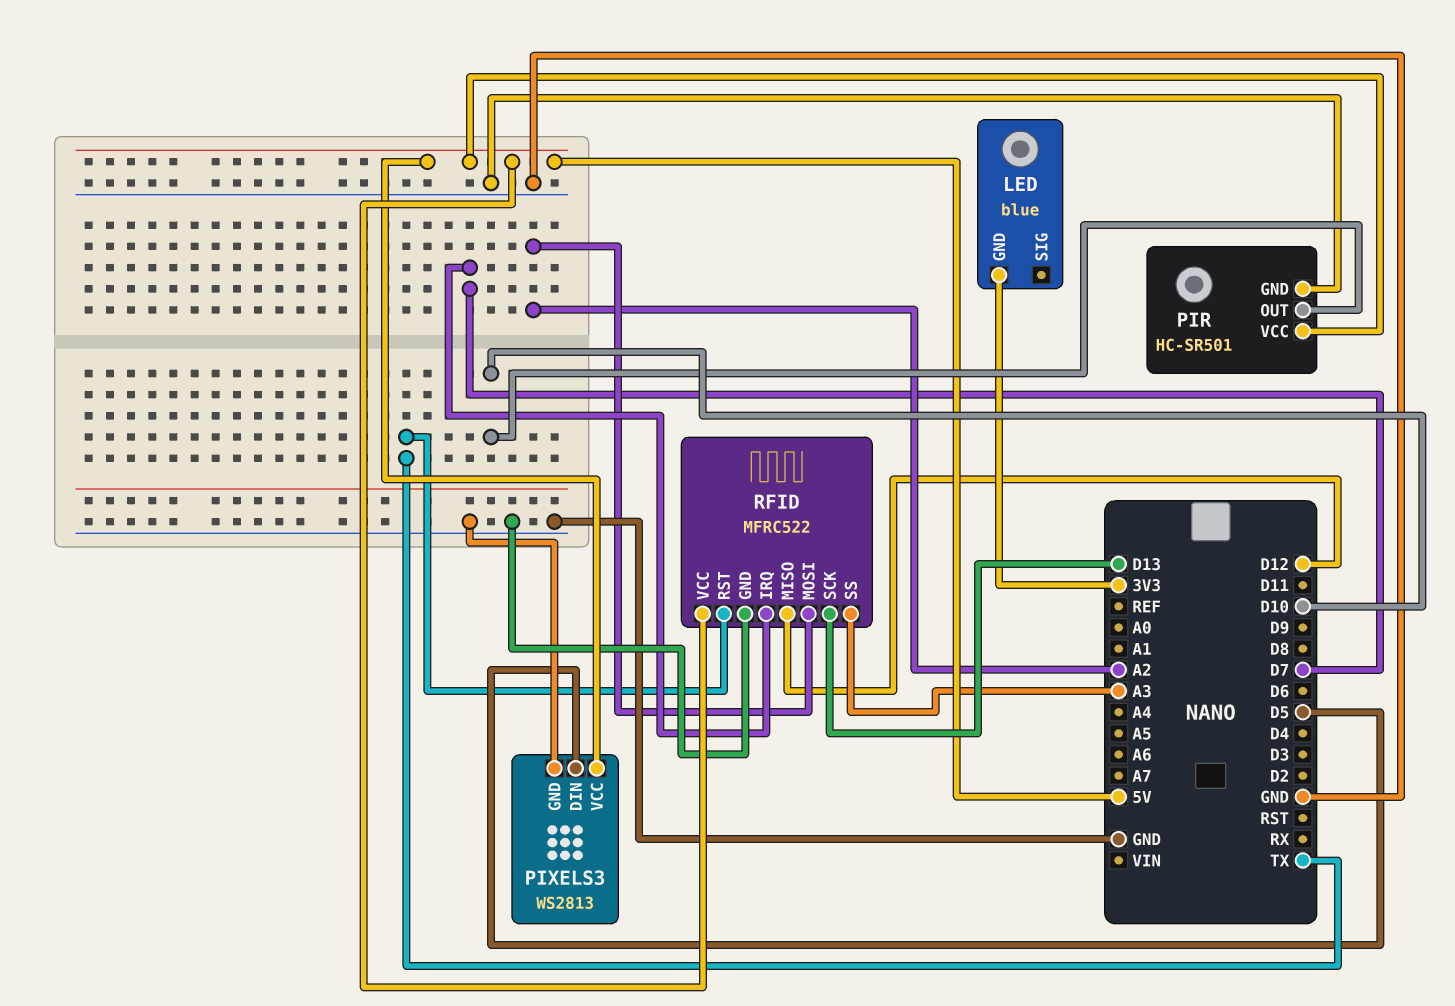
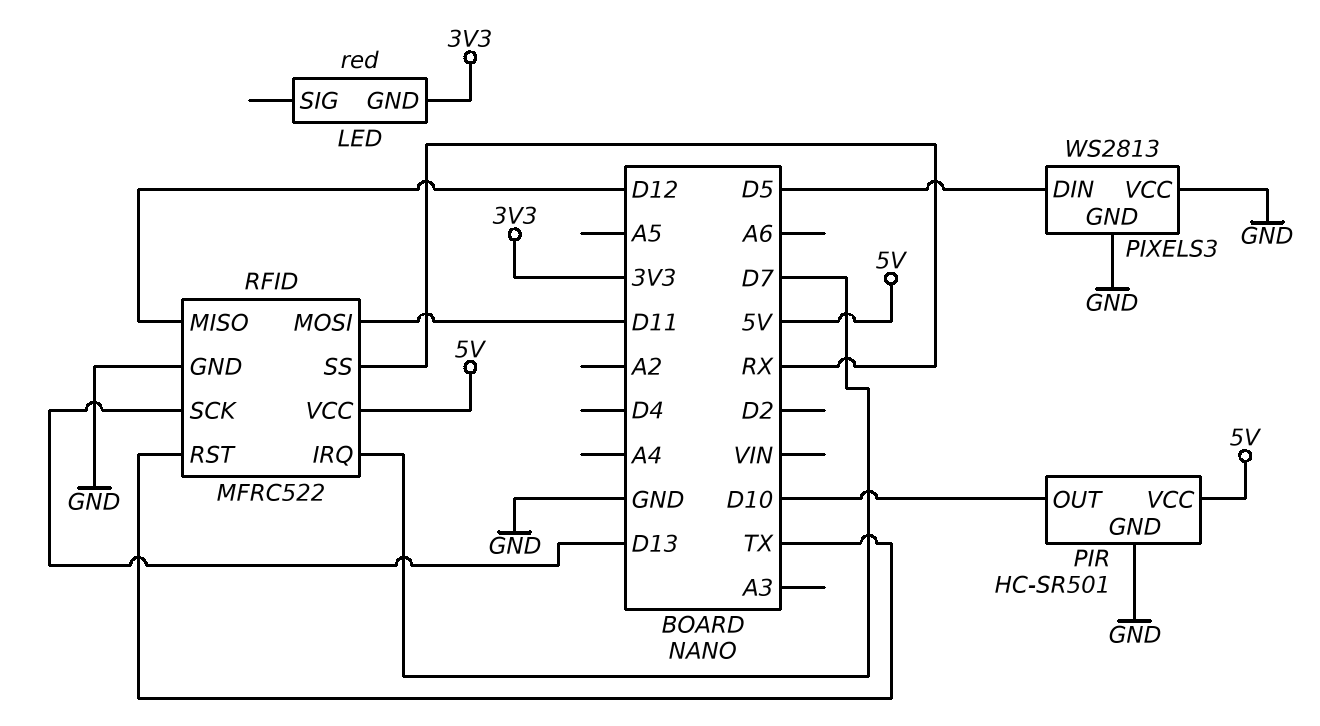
LED: blue -> red
PIXELS3 pin VCC: 5V -> GND
RFID pin MOSI: A2 -> D11
RFID pin SS: A3 -> RX

